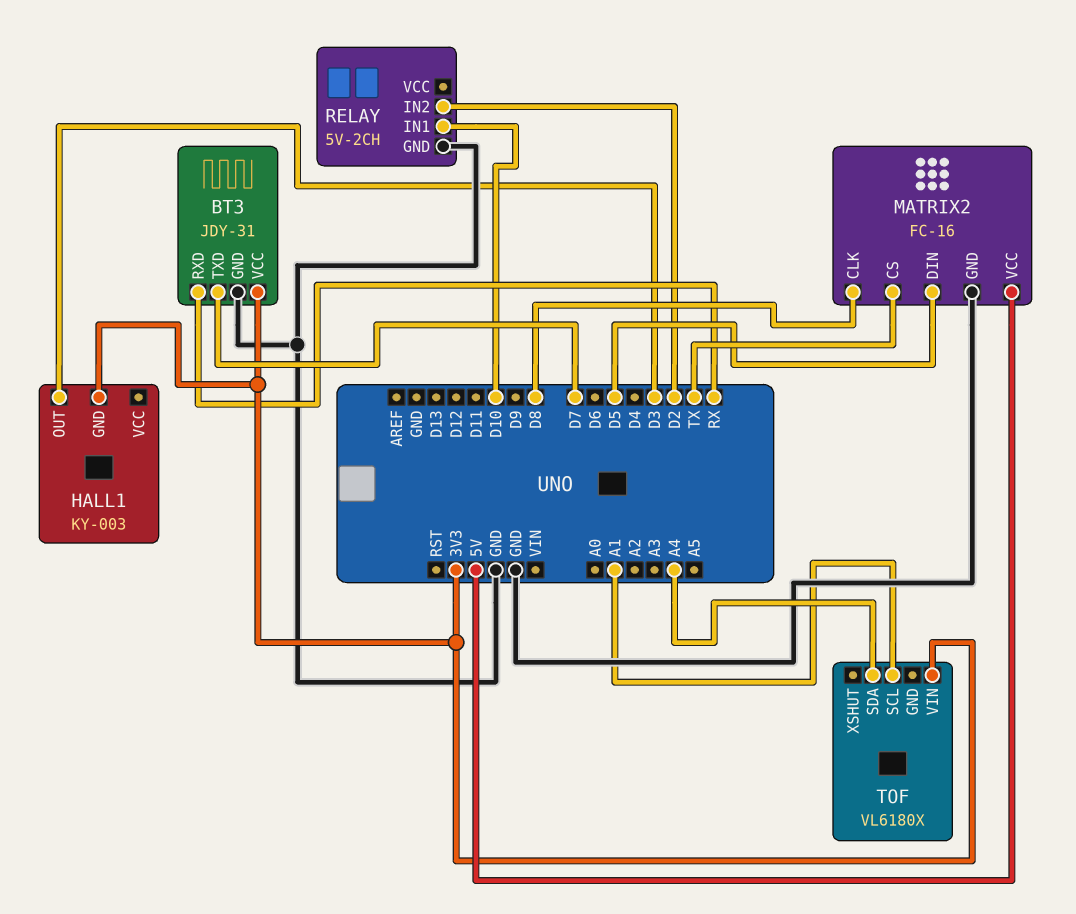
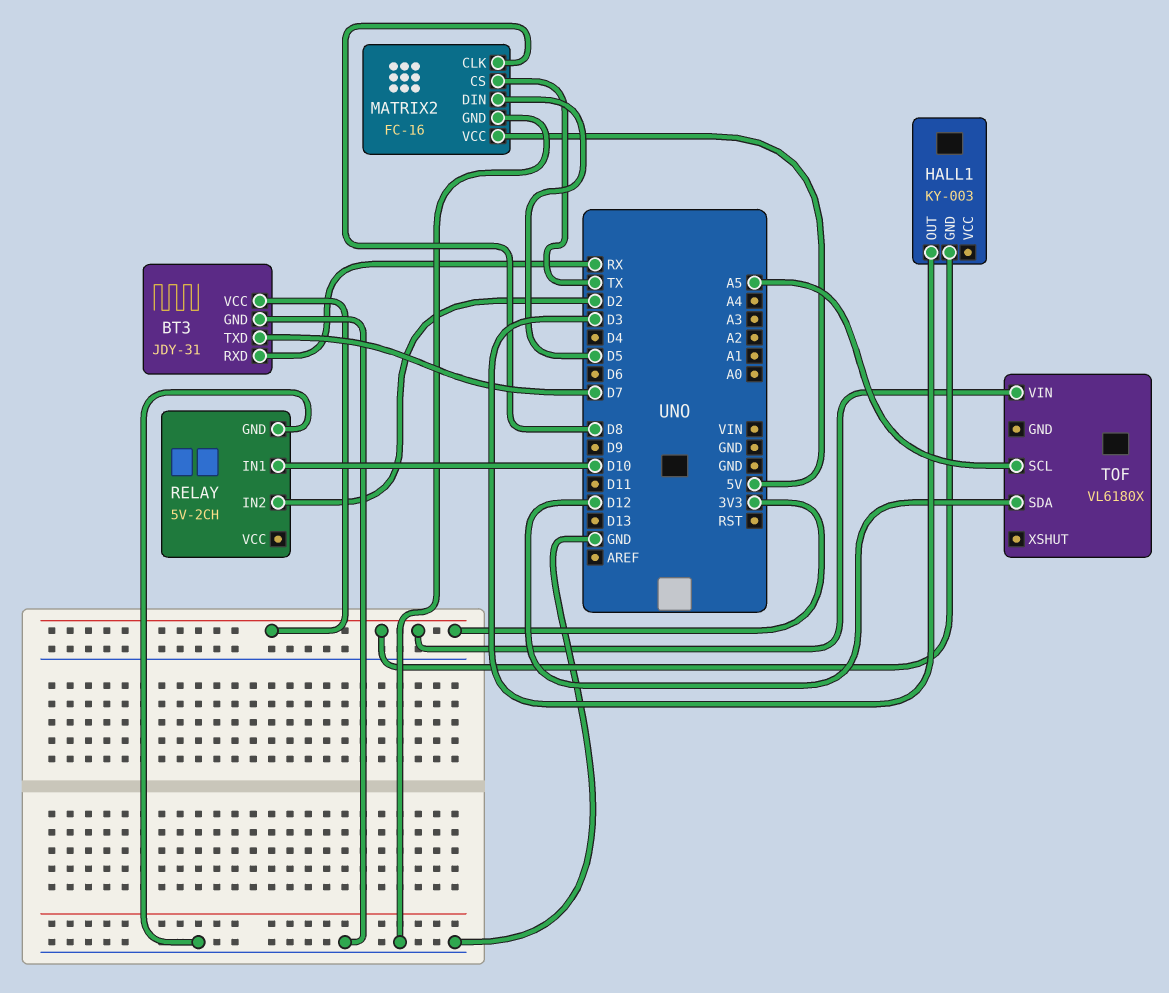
TOF pin SCL: A1 -> A5
TOF pin SDA: A4 -> D12

